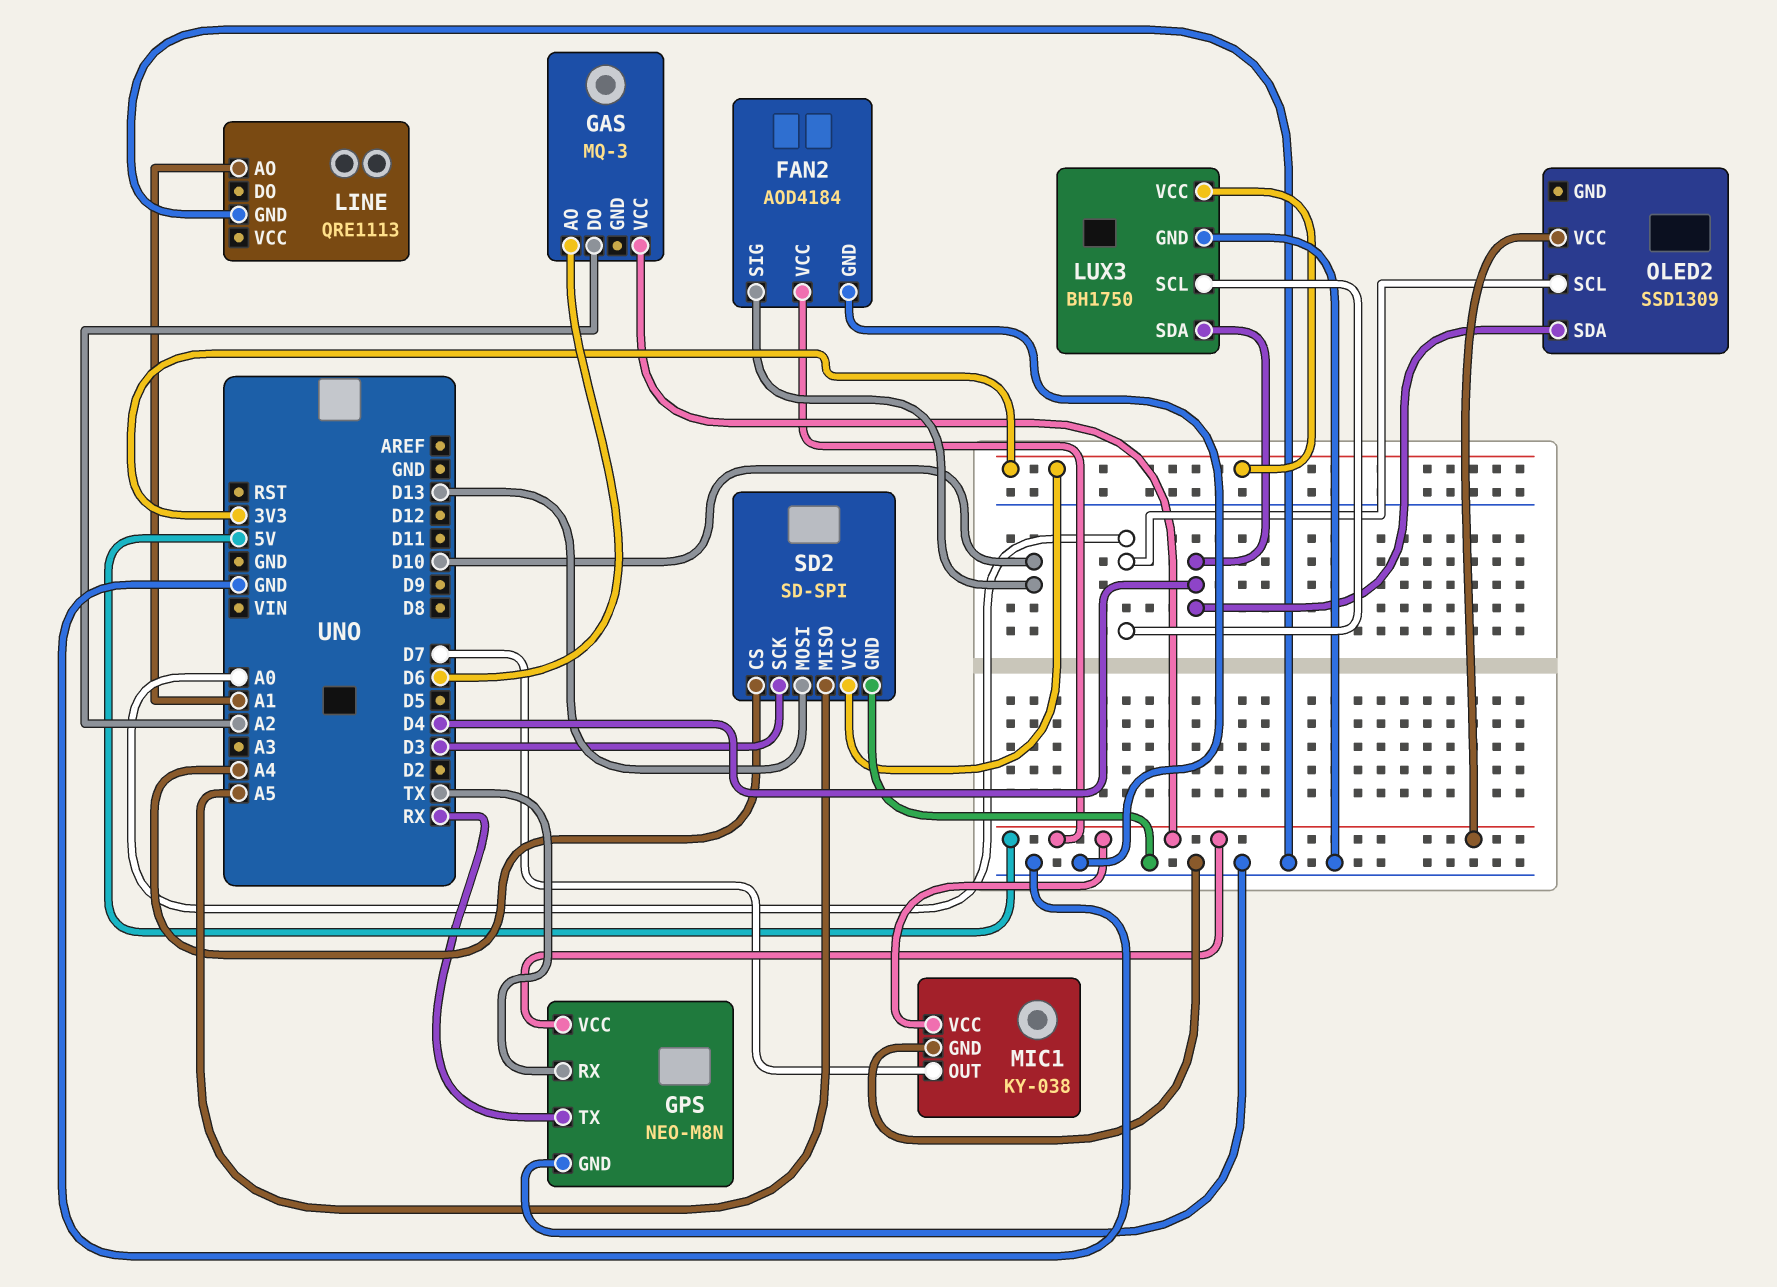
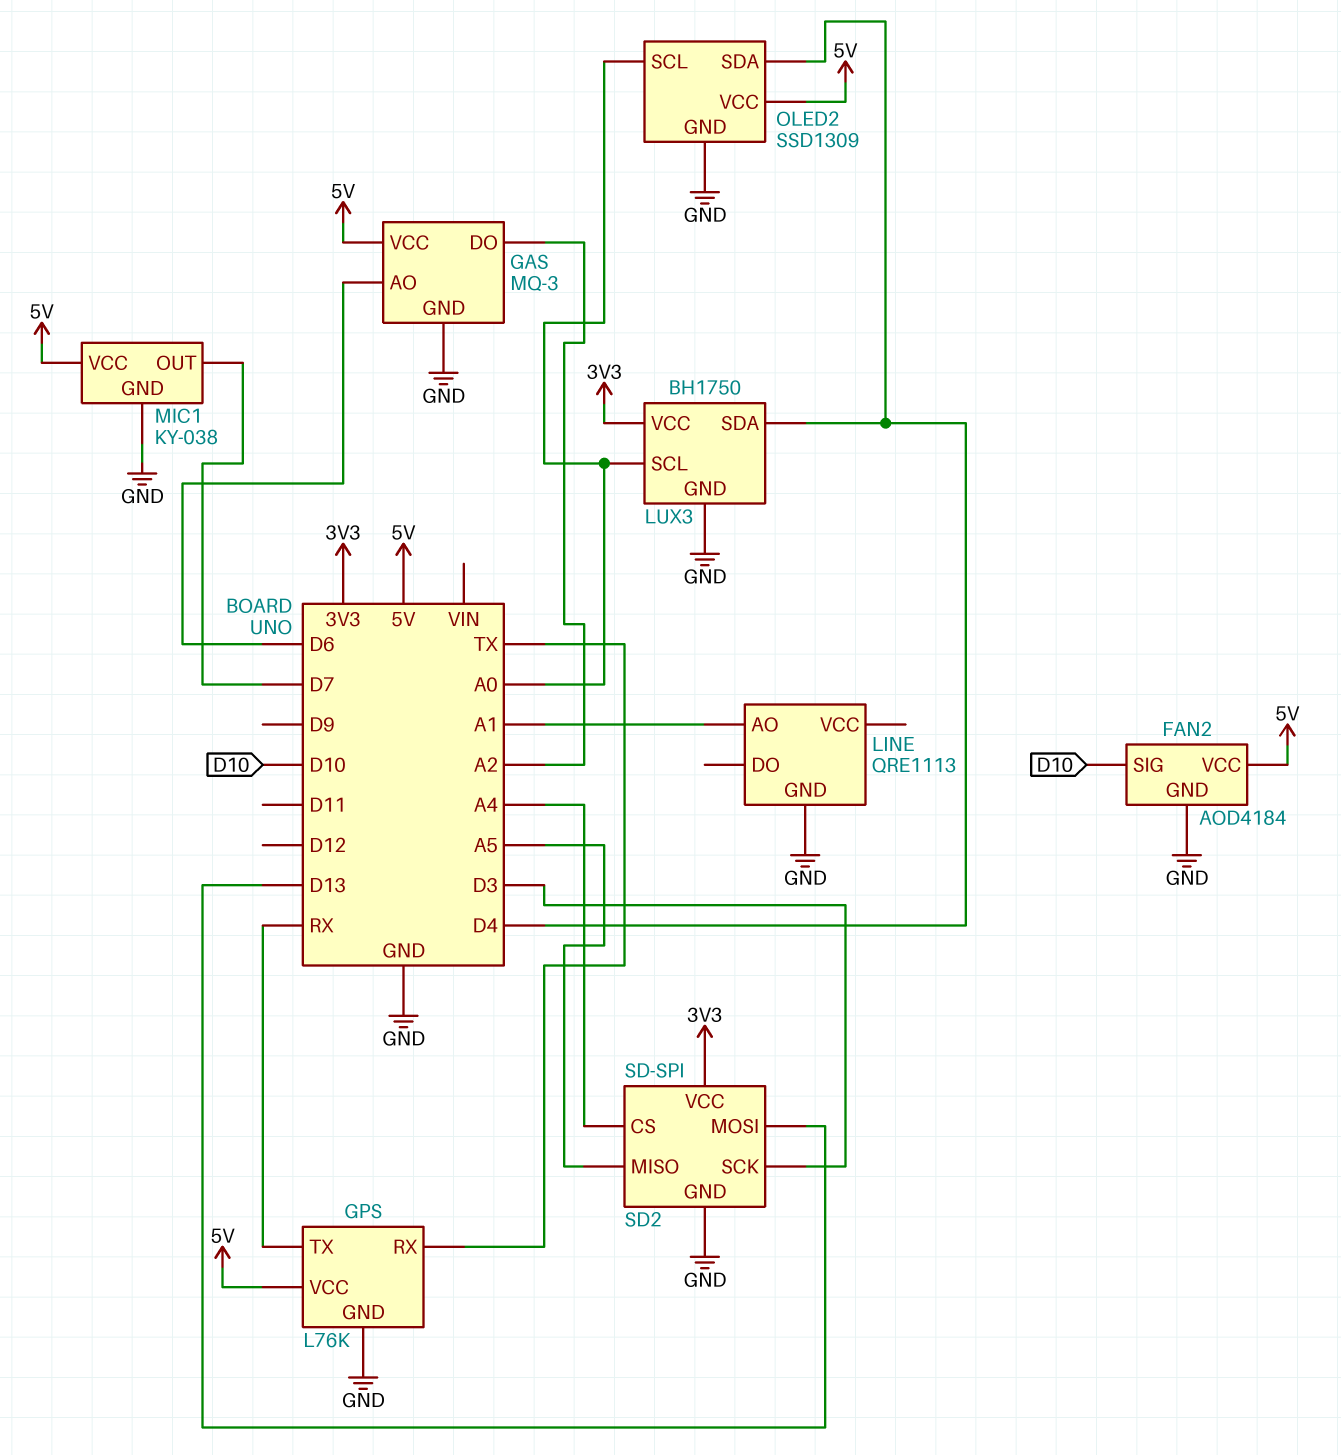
GAS pin GND: none -> GND
GPS: NEO-M8N -> L76K
OLED2 pin GND: none -> GND

